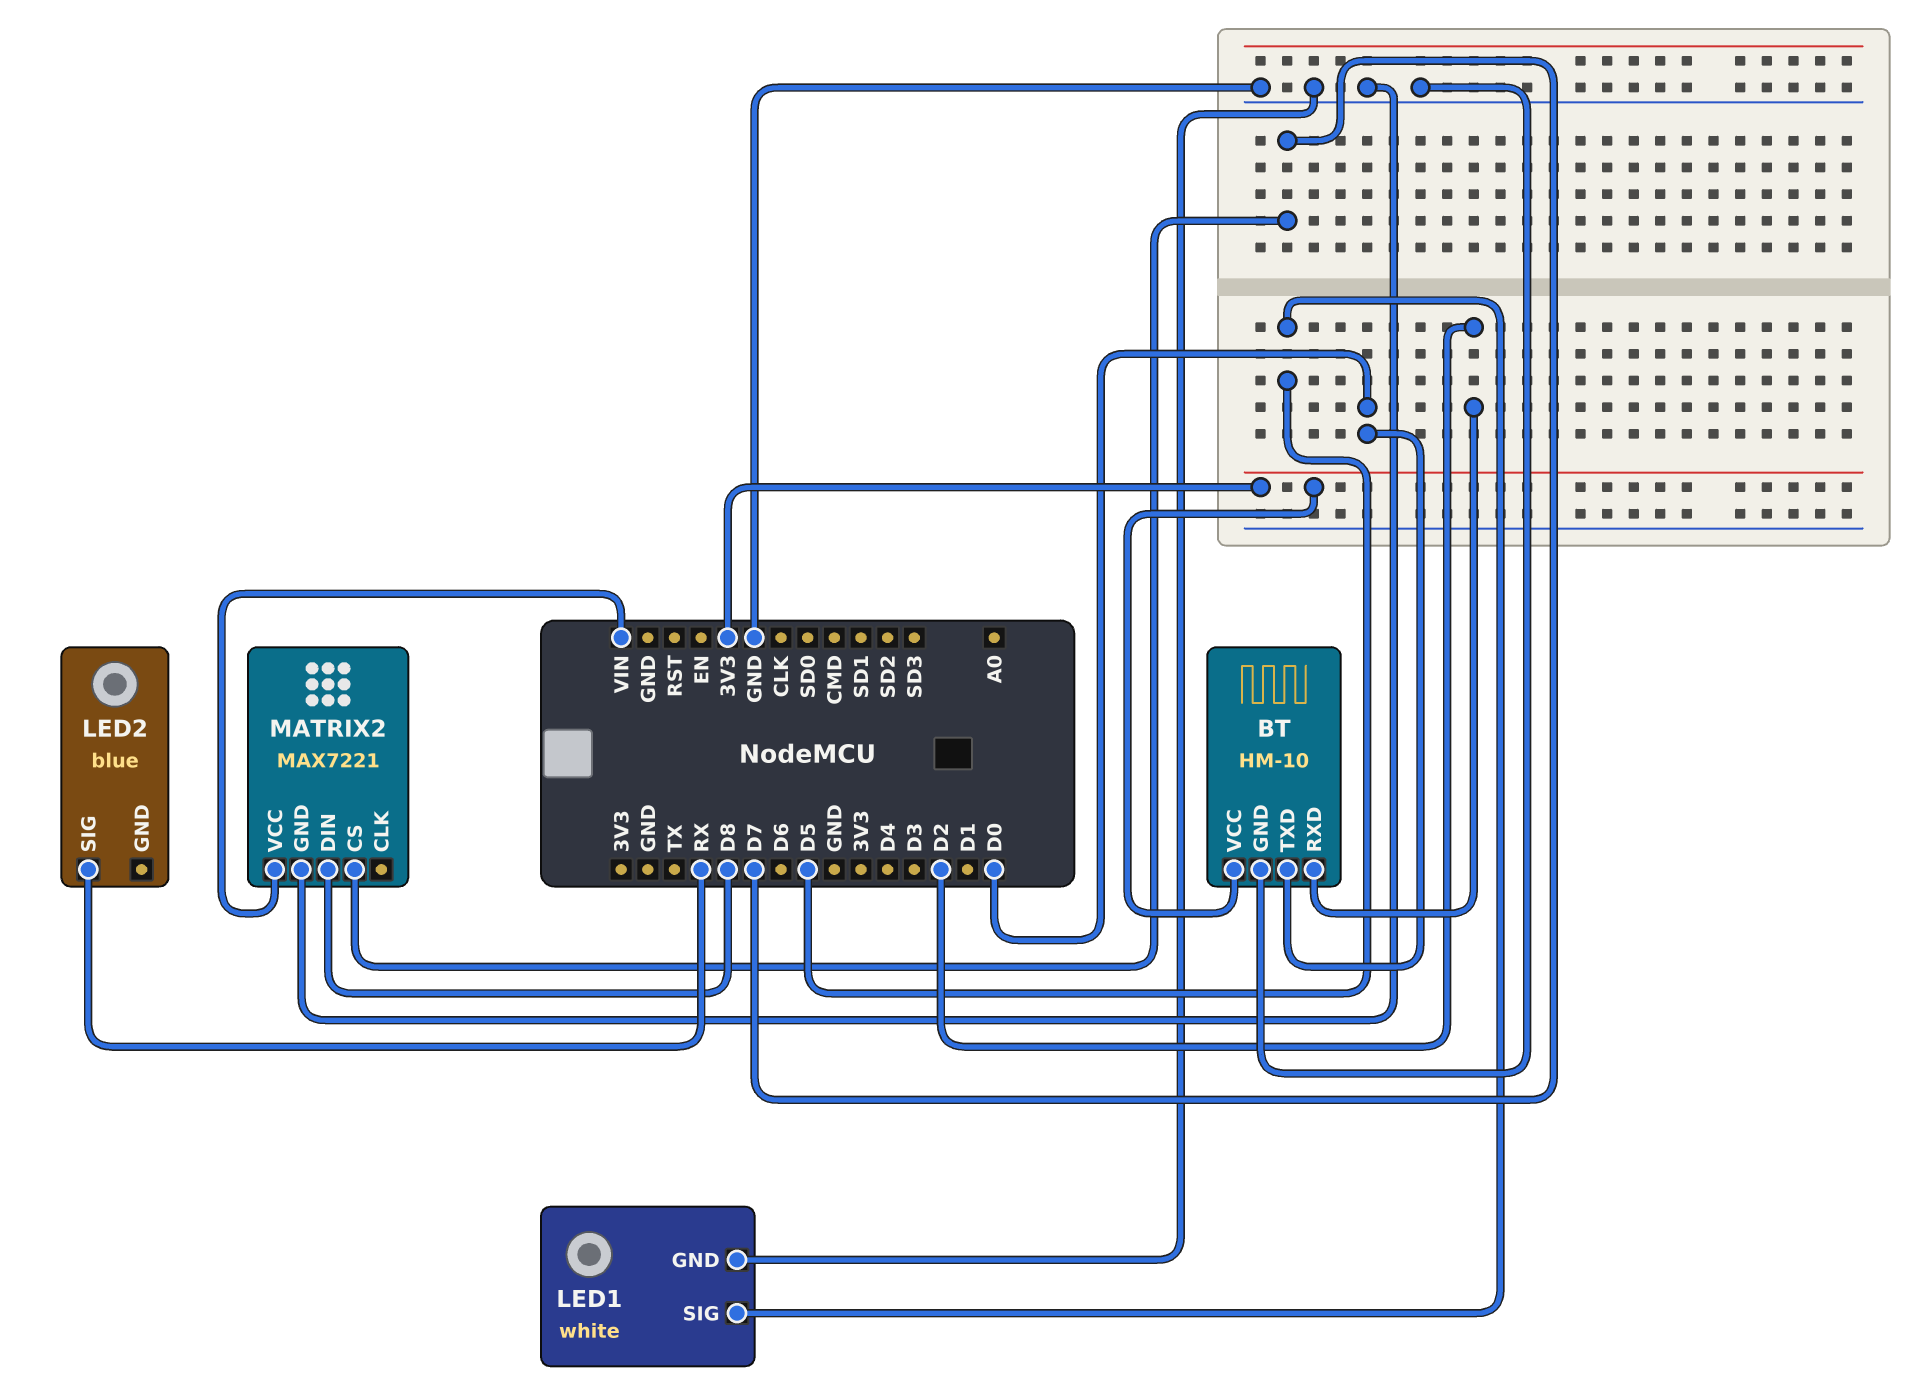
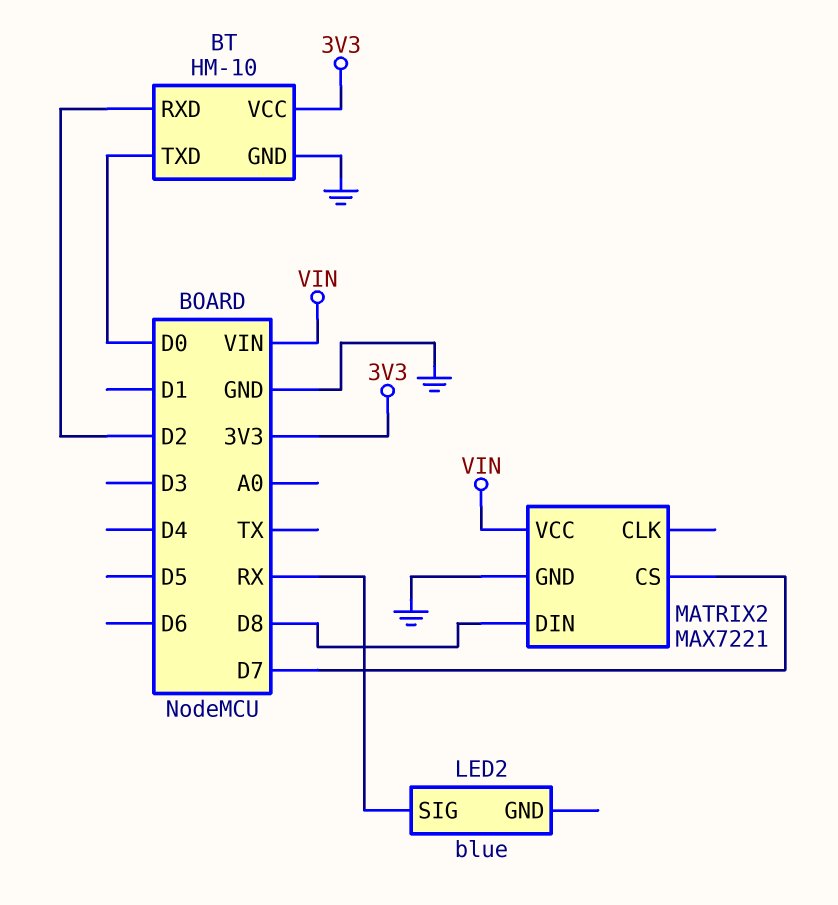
LED1: white -> none
LED1 pin GND: GND -> none
LED1 pin SIG: D5 -> none

